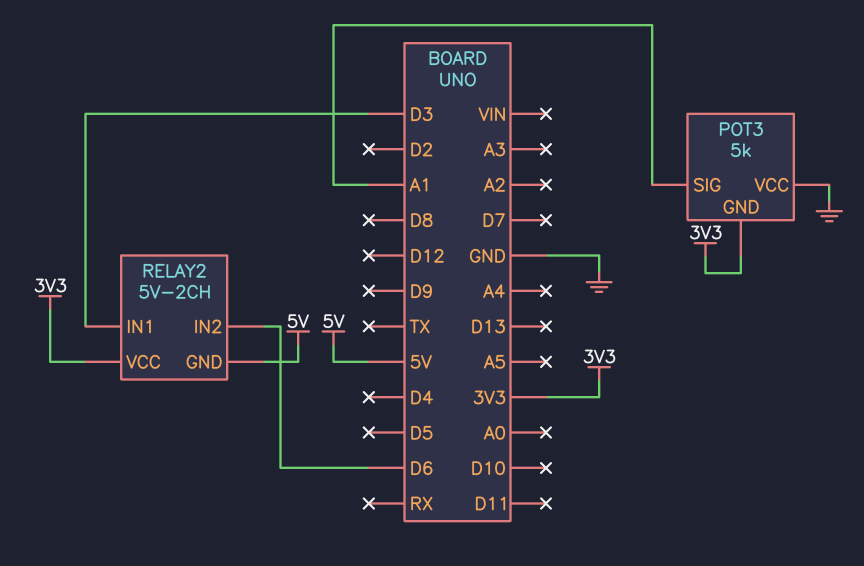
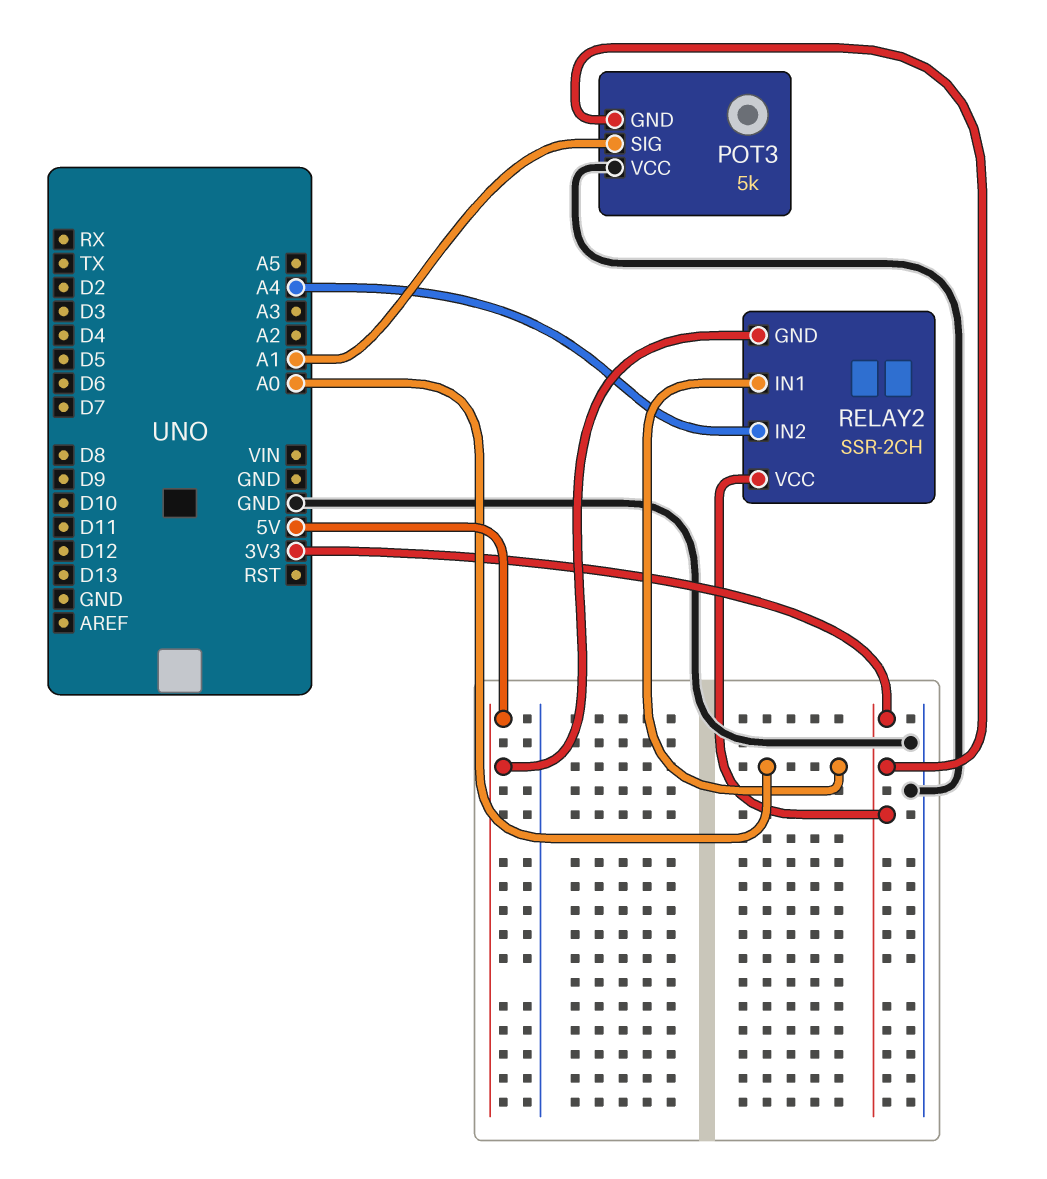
RELAY2: 5V-2CH -> SSR-2CH
RELAY2 pin IN1: D3 -> A0
RELAY2 pin IN2: D6 -> A4

